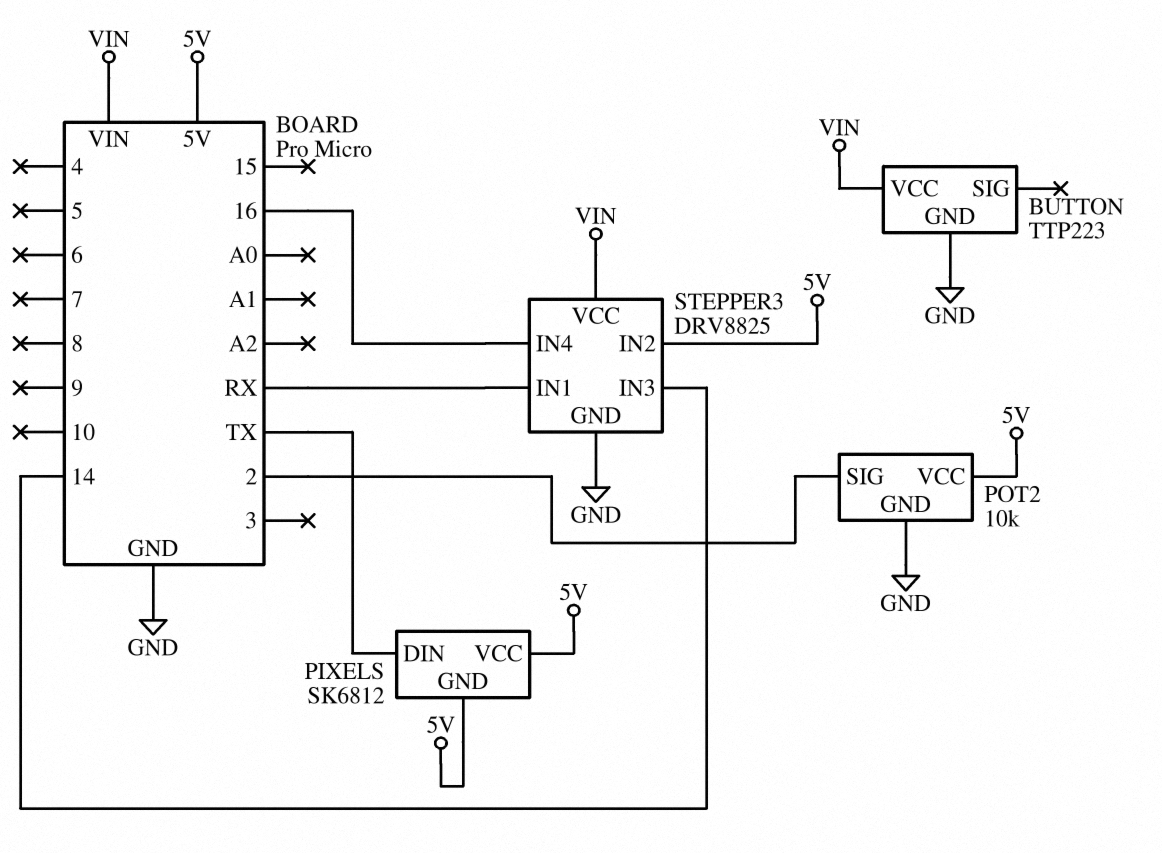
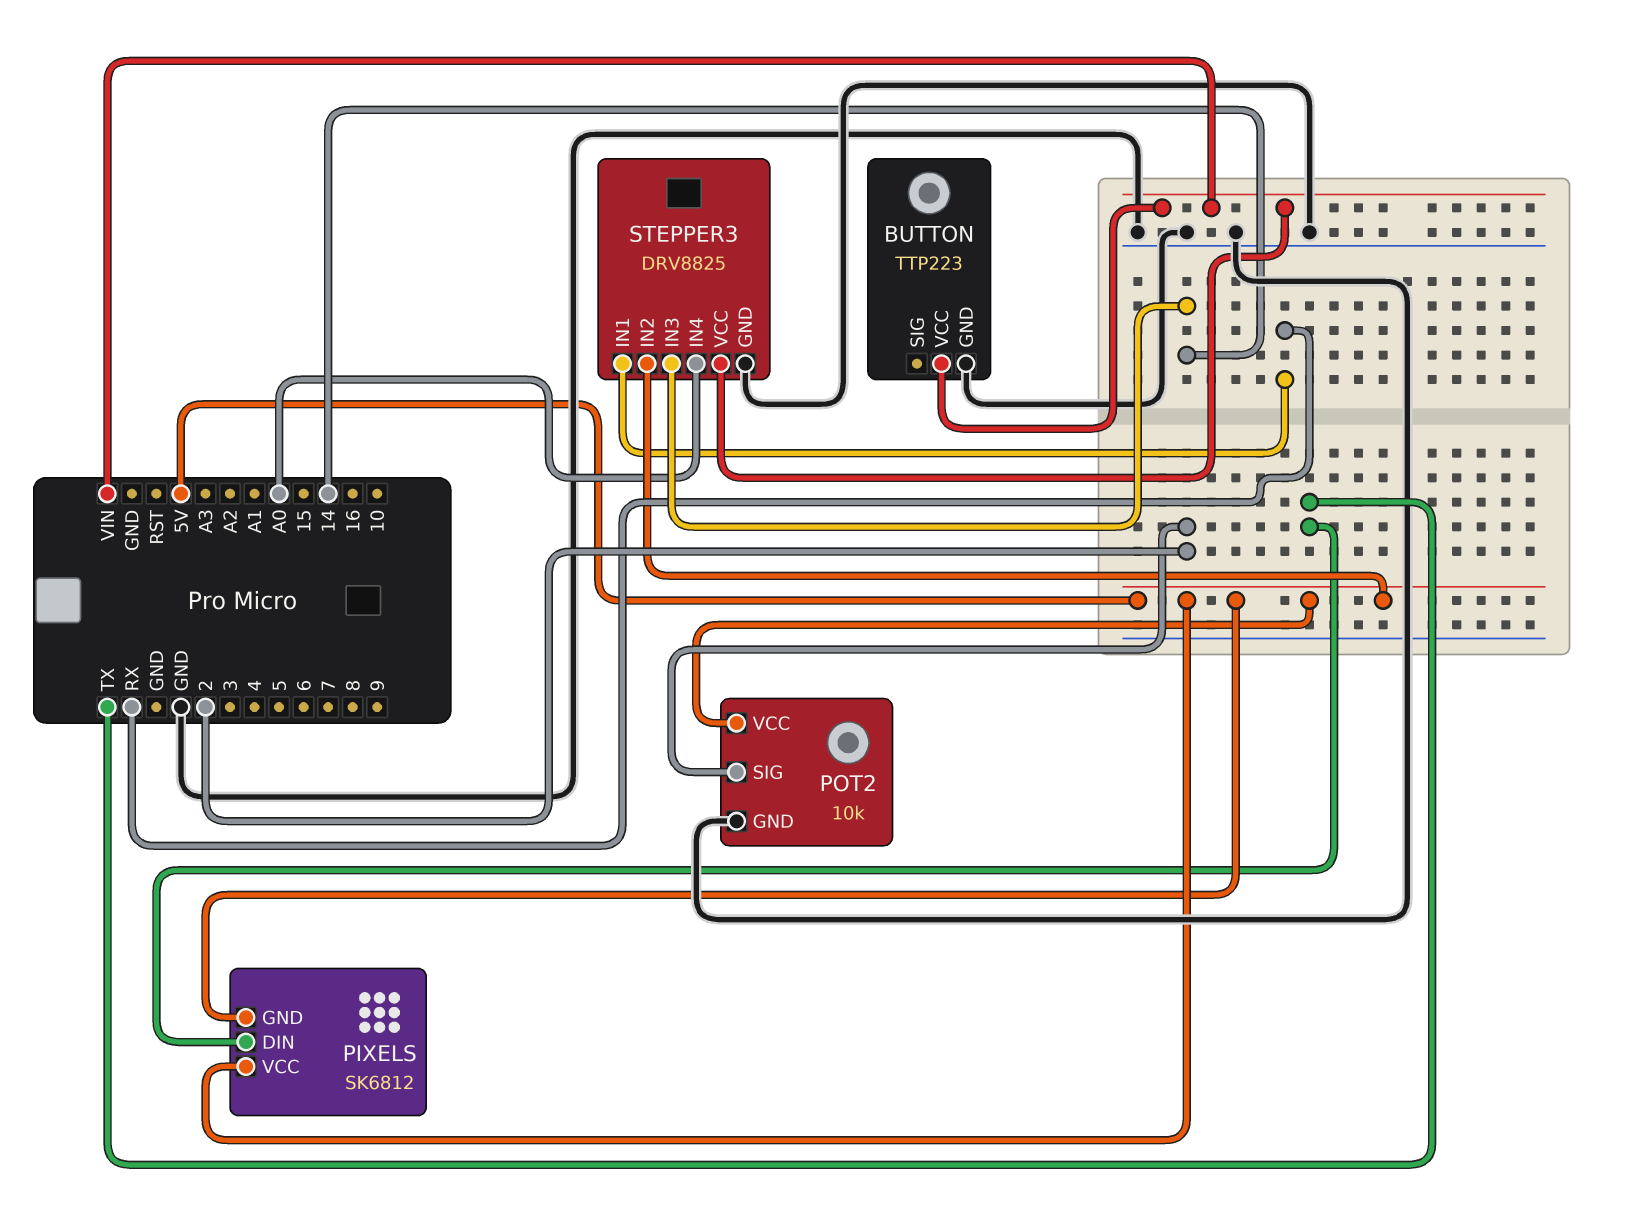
STEPPER3 pin IN4: 16 -> A0

